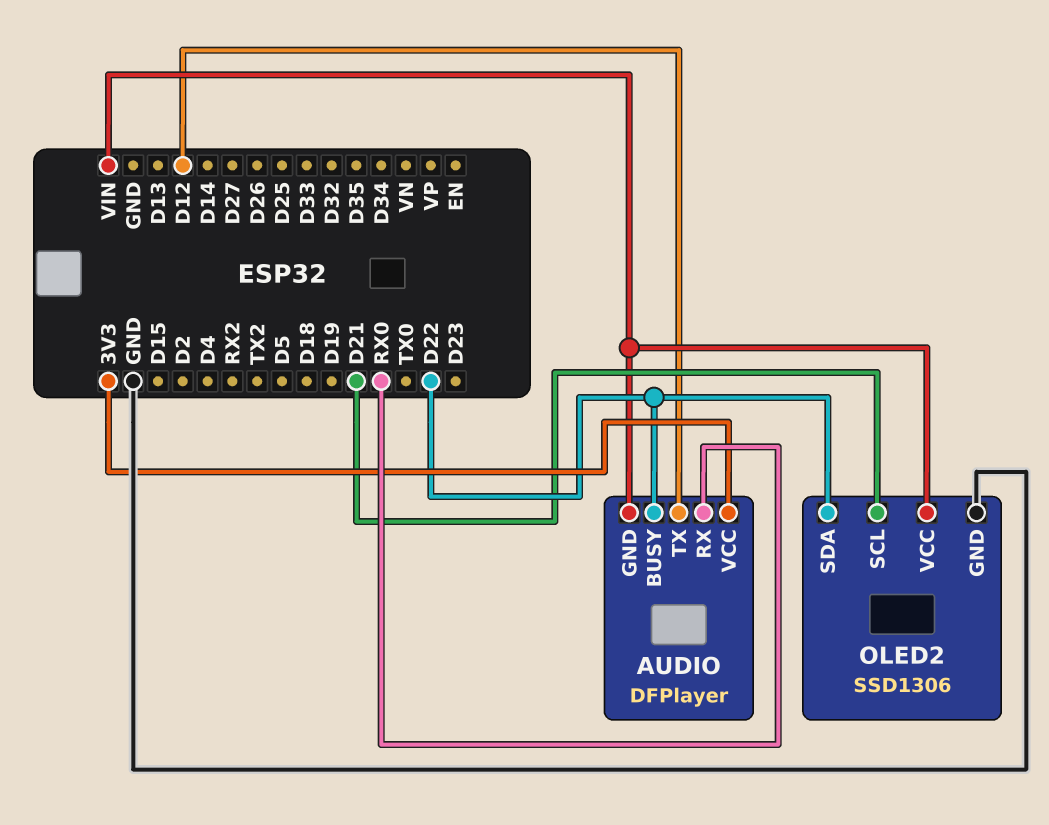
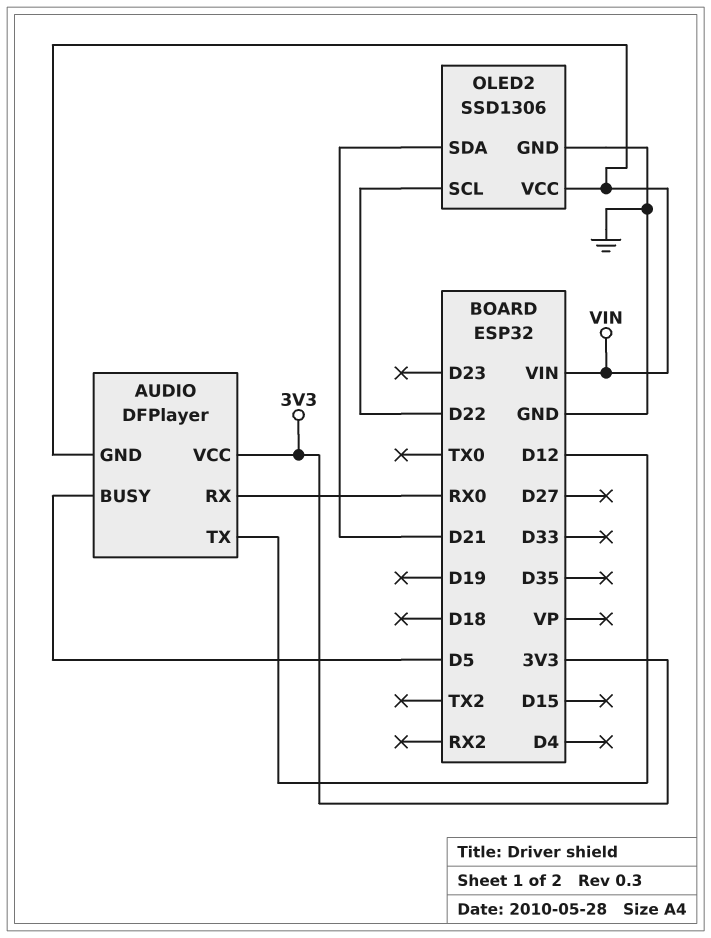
AUDIO pin BUSY: D22 -> D5
OLED2 pin SCL: D21 -> D22
OLED2 pin SDA: D22 -> D21

